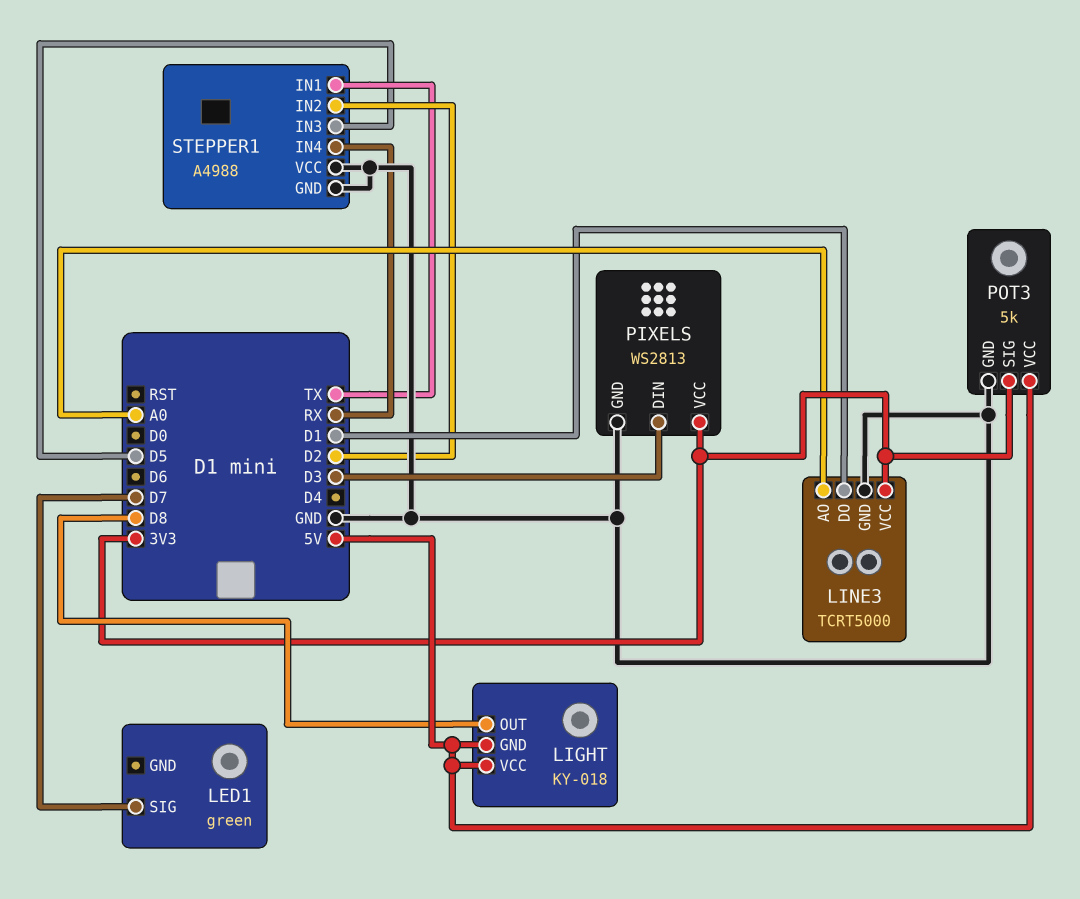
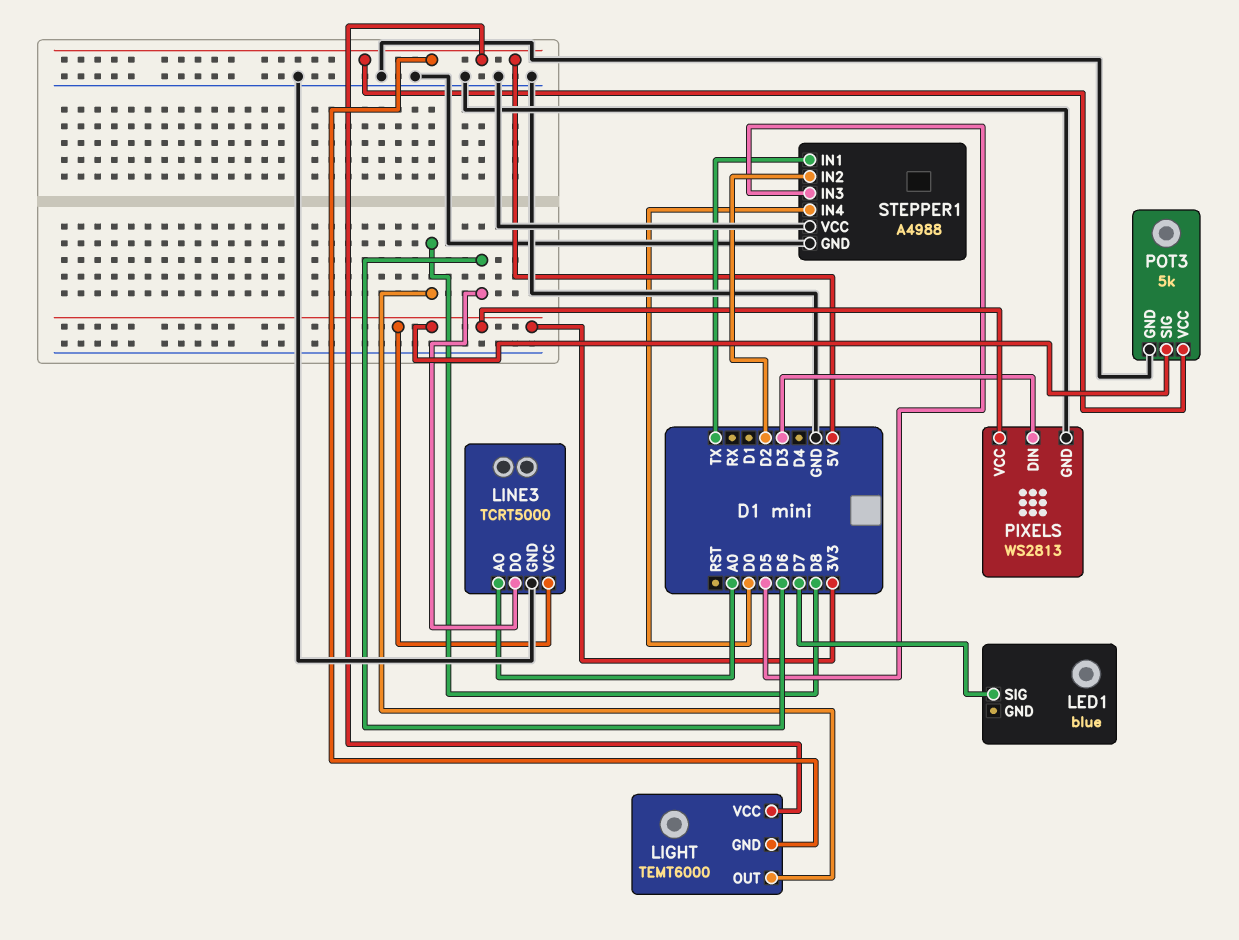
LED1: green -> blue
LIGHT: KY-018 -> TEMT6000
LINE3 pin DO: D1 -> D6
STEPPER1 pin IN4: RX -> D0

